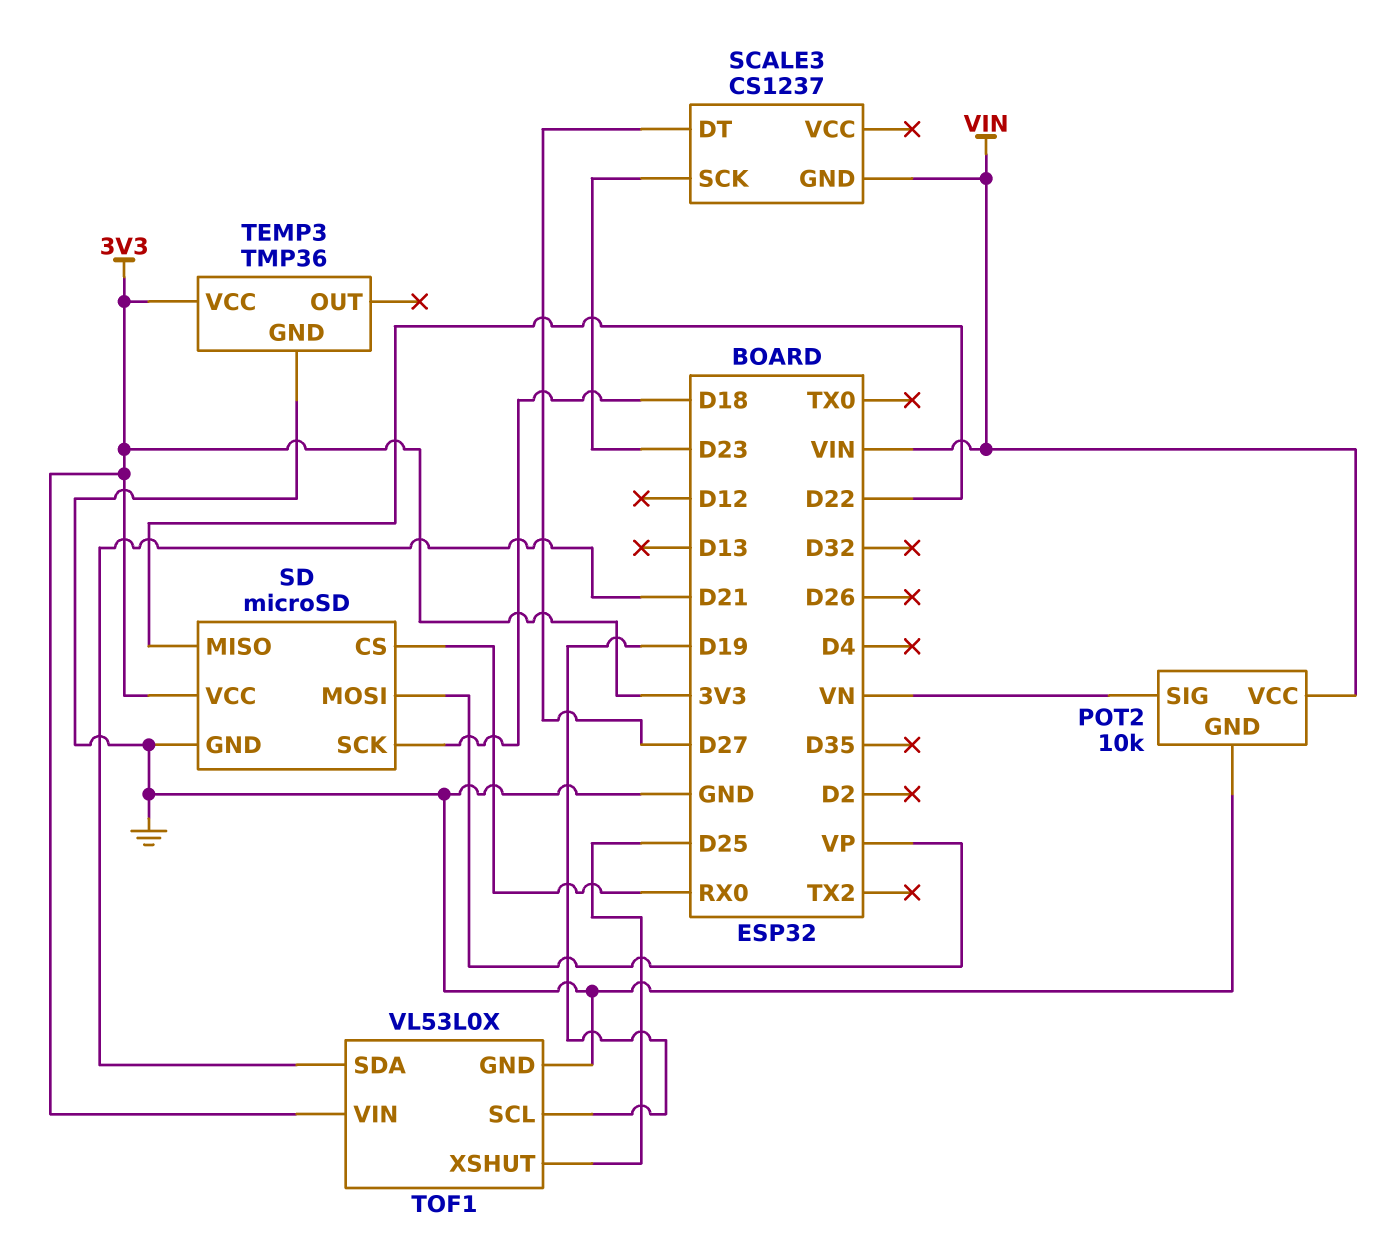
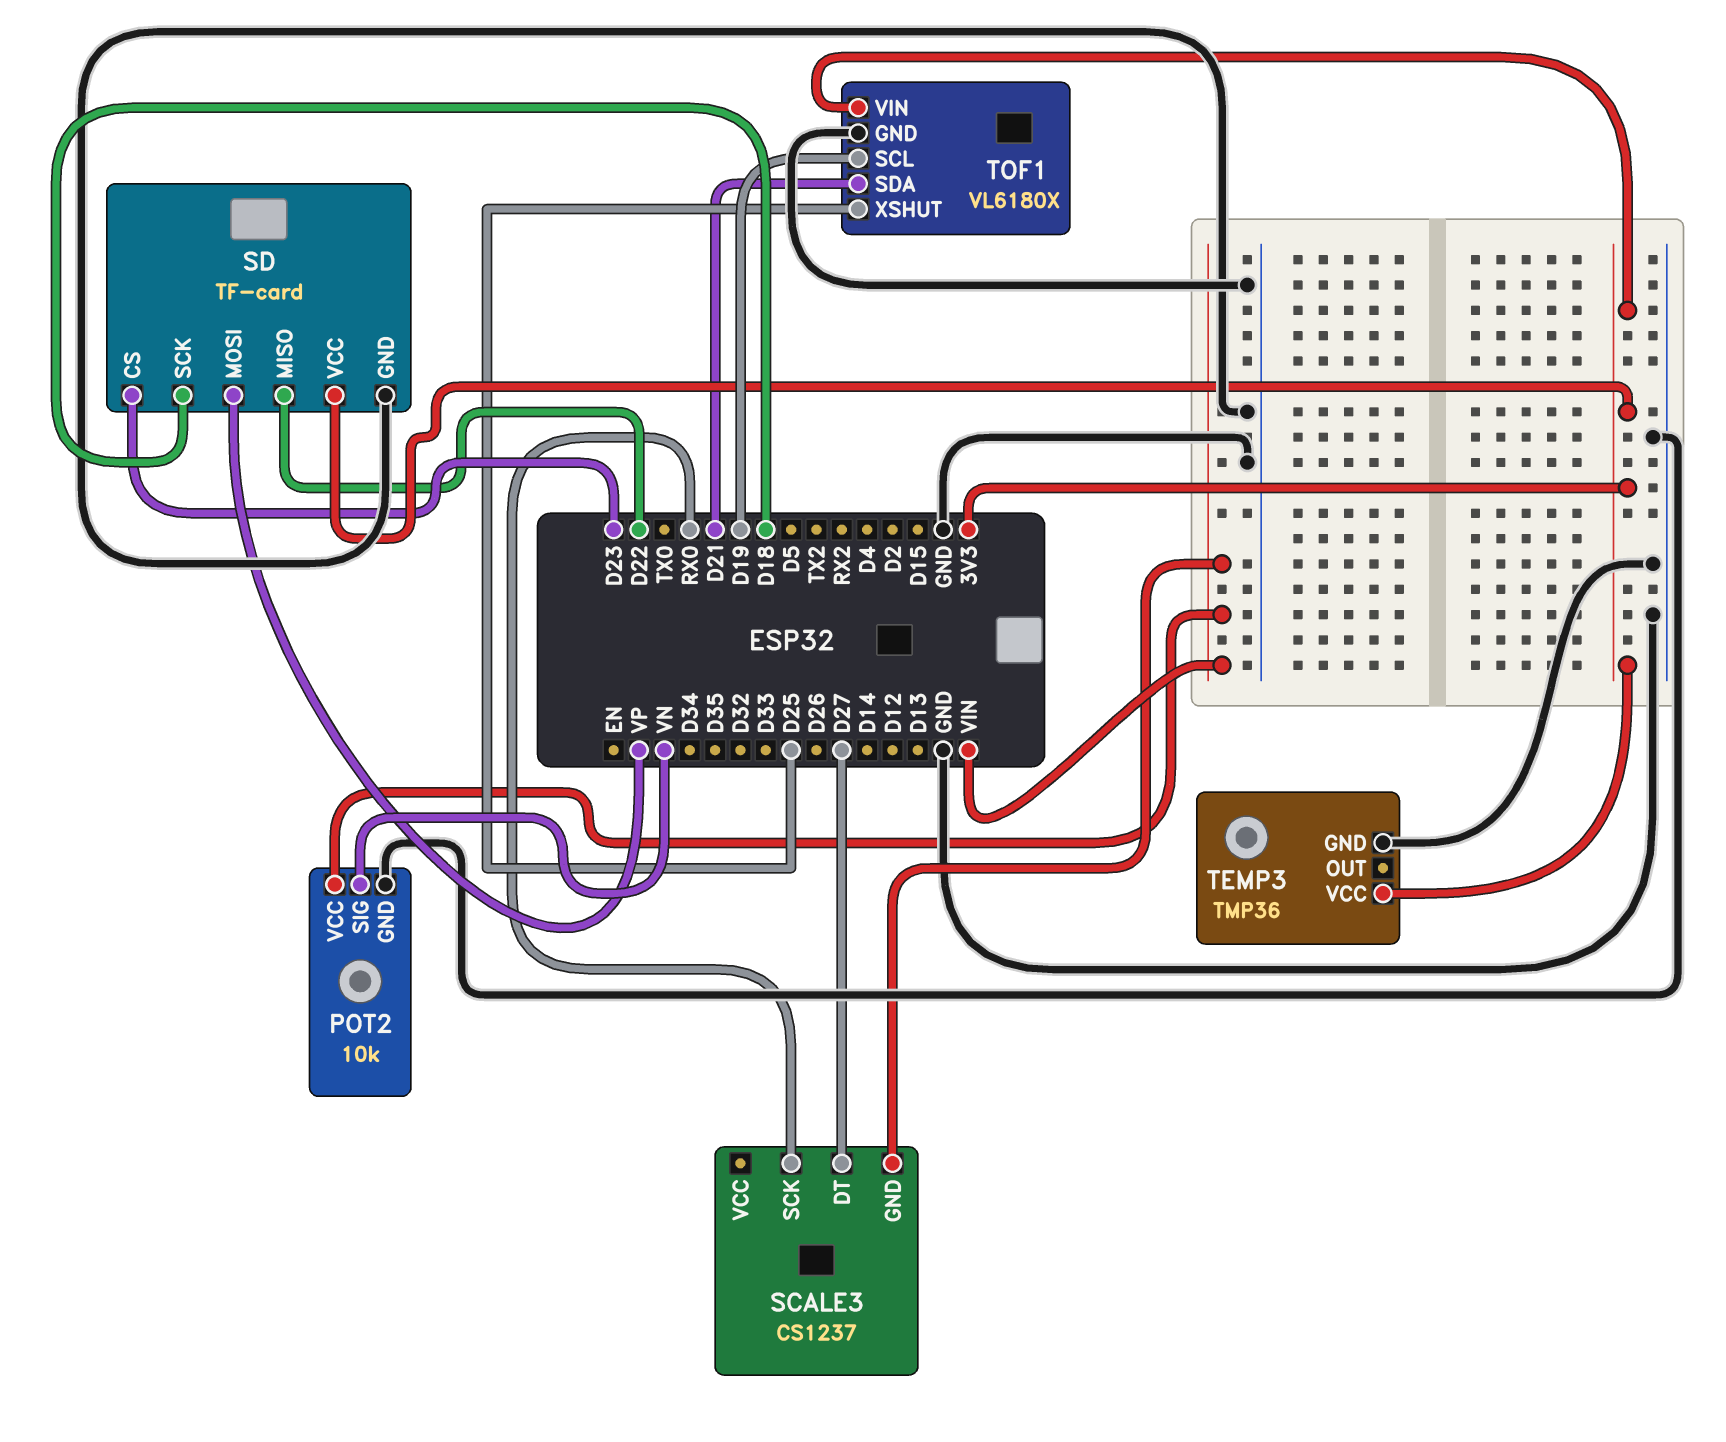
SCALE3 pin SCK: D23 -> RX0
SD: microSD -> TF-card
SD pin CS: RX0 -> D23
TOF1: VL53L0X -> VL6180X

